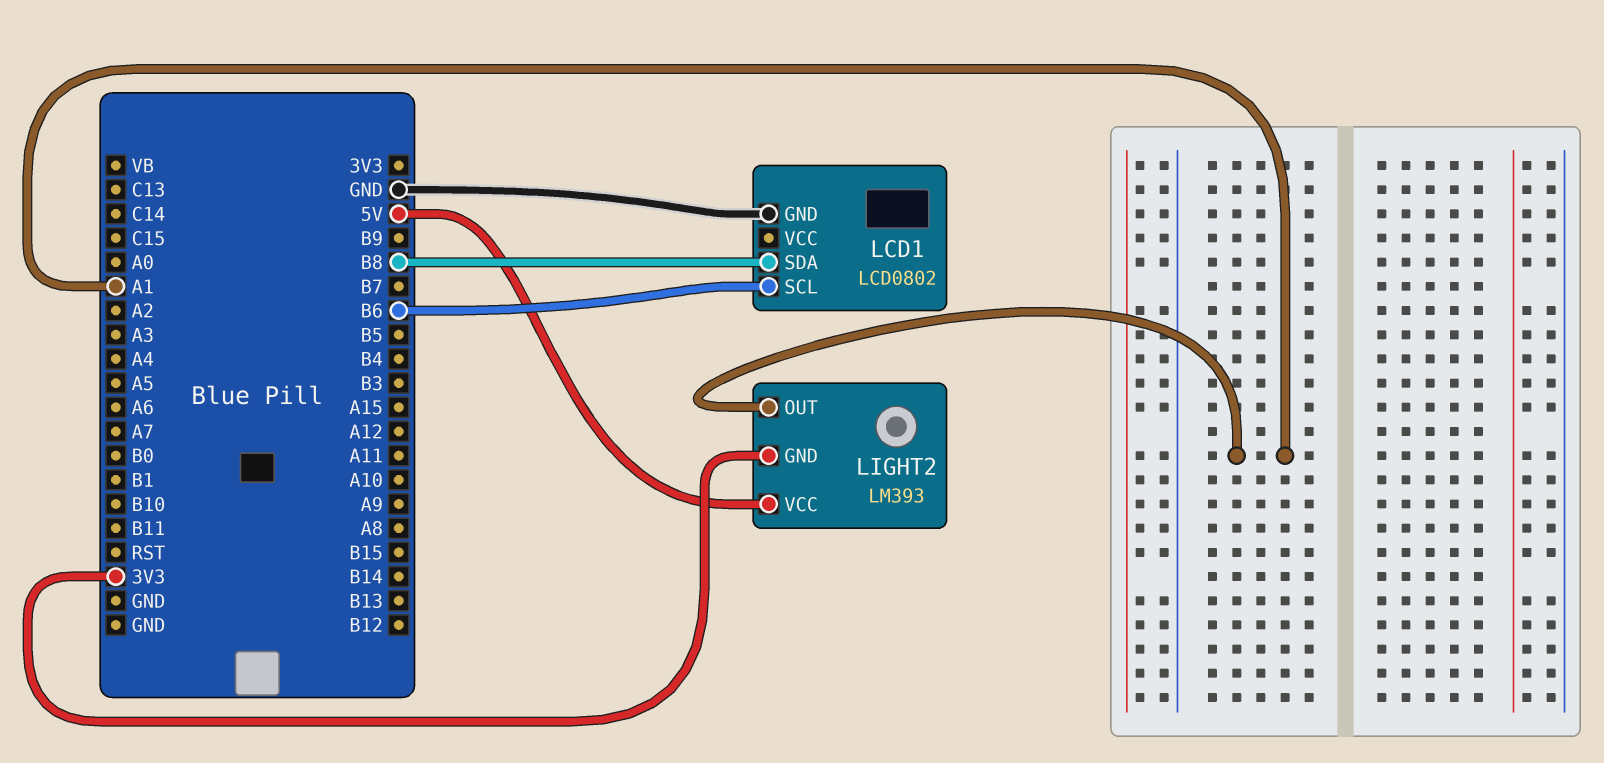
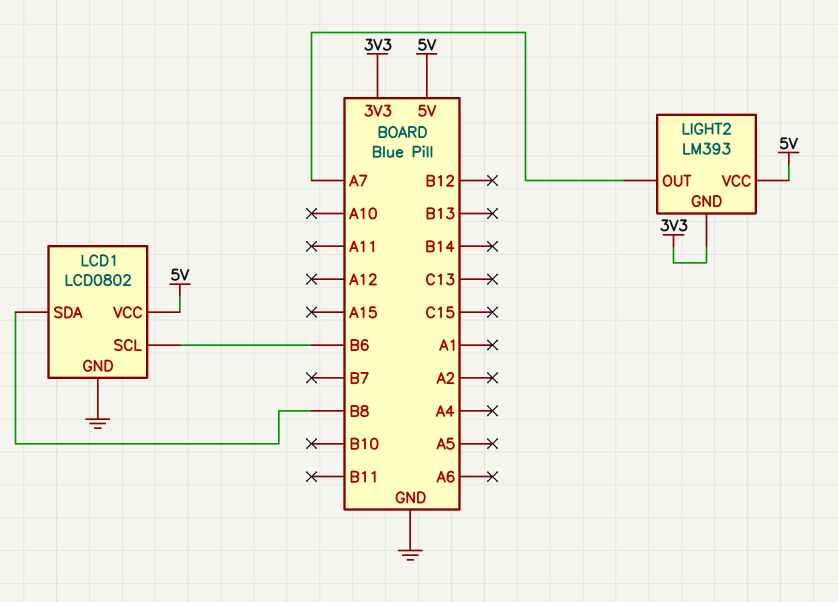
LCD1 pin VCC: none -> 5V
LIGHT2 pin OUT: A1 -> A7

